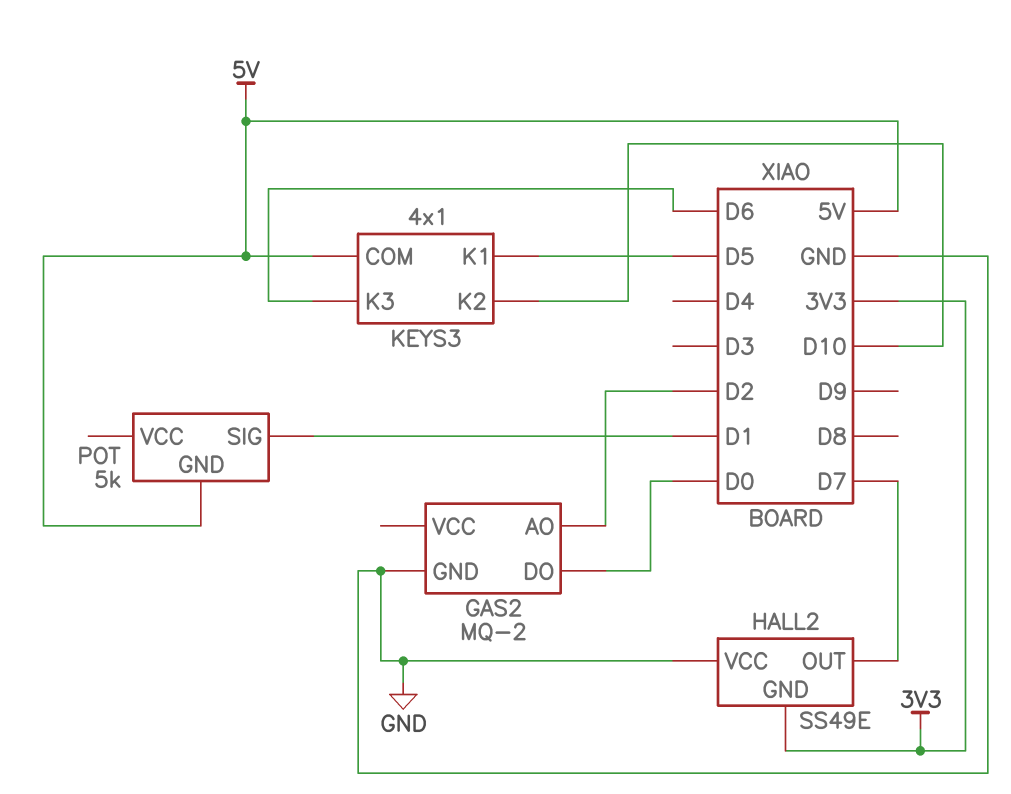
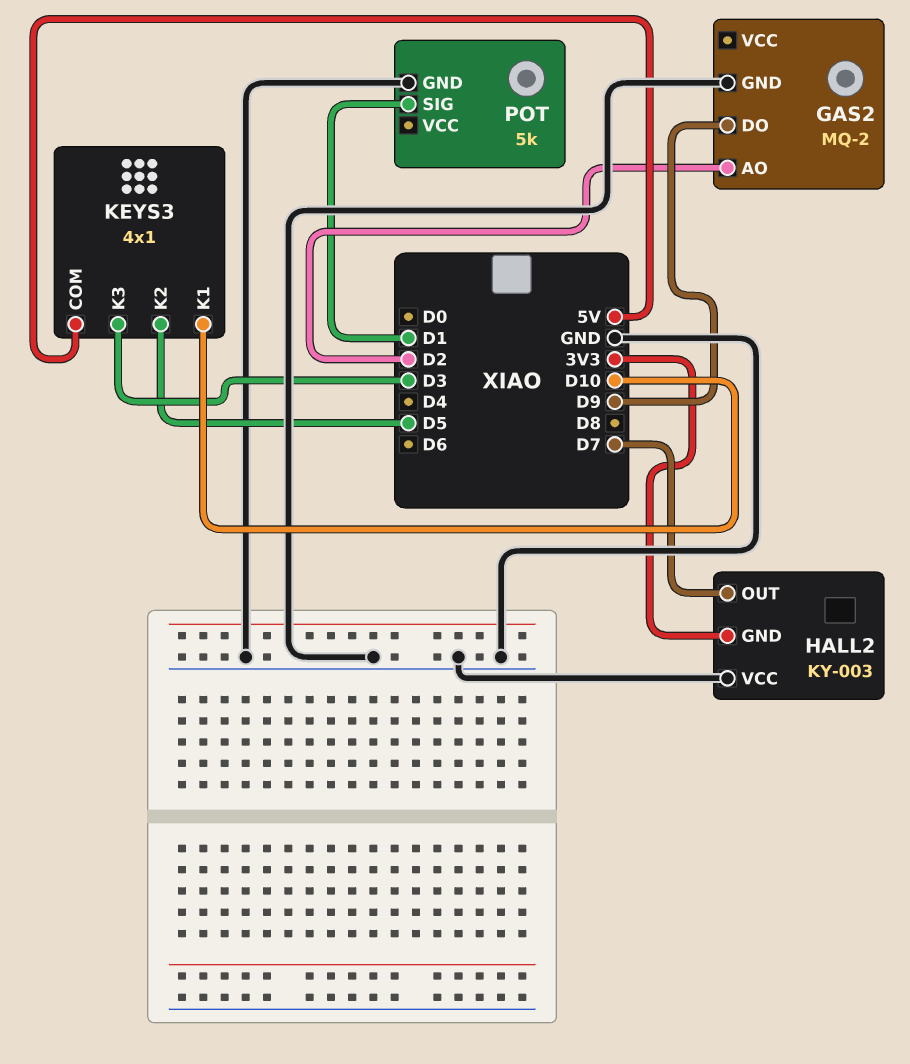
GAS2 pin DO: D0 -> D9
HALL2: SS49E -> KY-003
KEYS3 pin K1: D5 -> D10
KEYS3 pin K2: D10 -> D5
KEYS3 pin K3: D6 -> D3
POT pin GND: 5V -> GND

